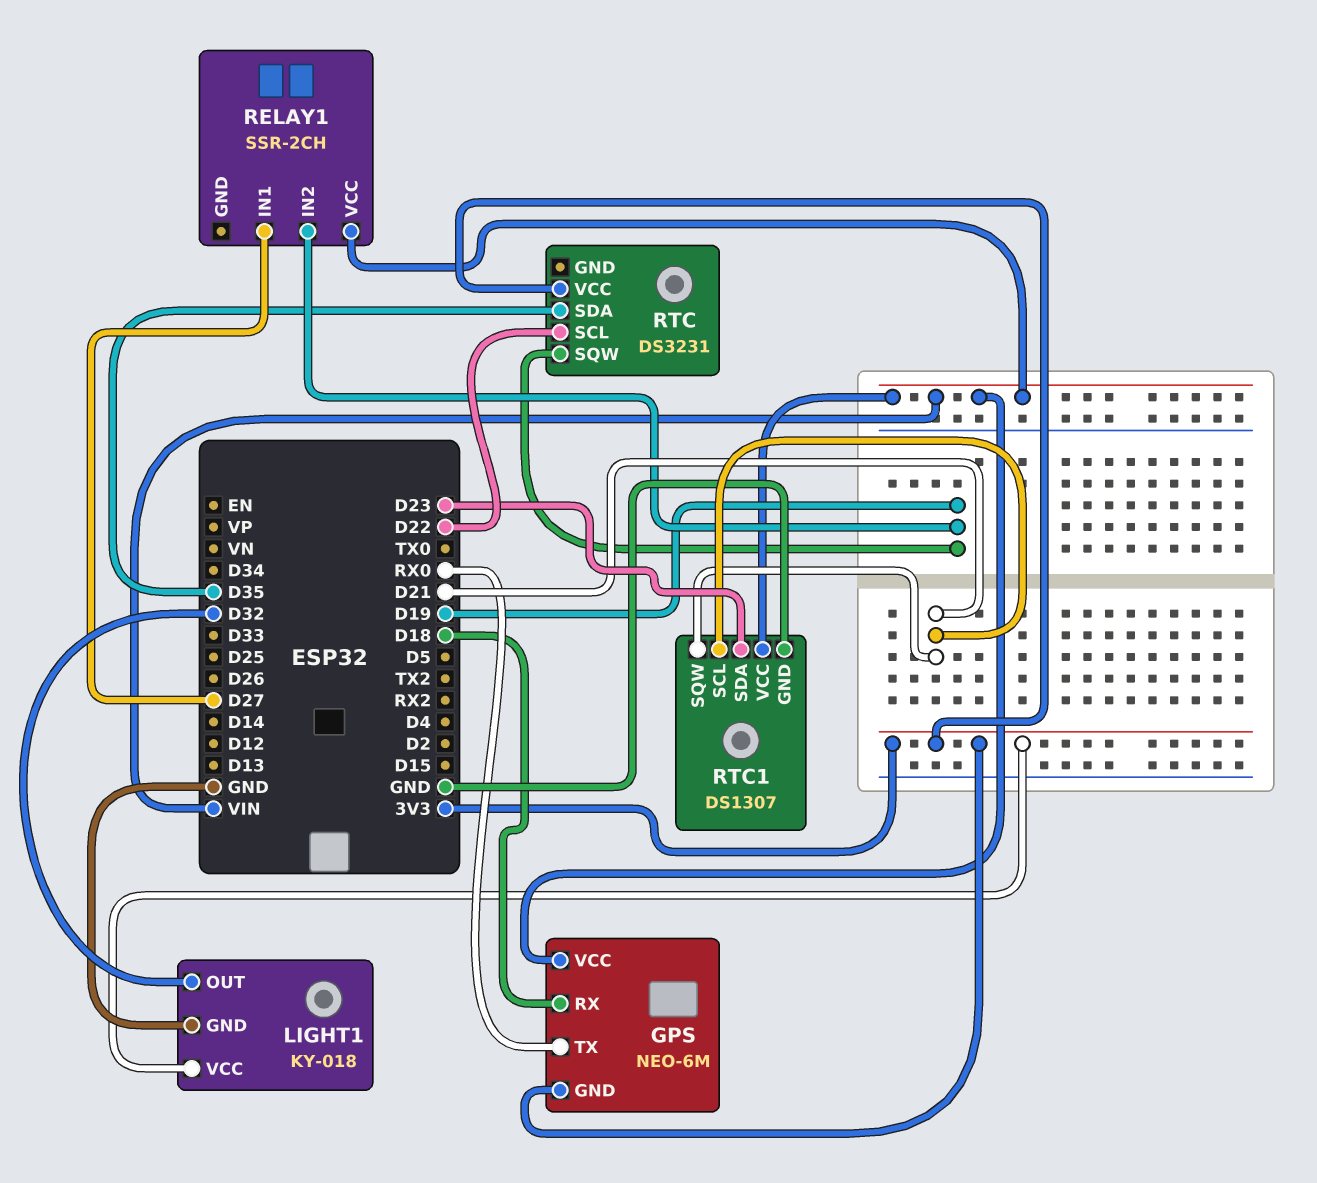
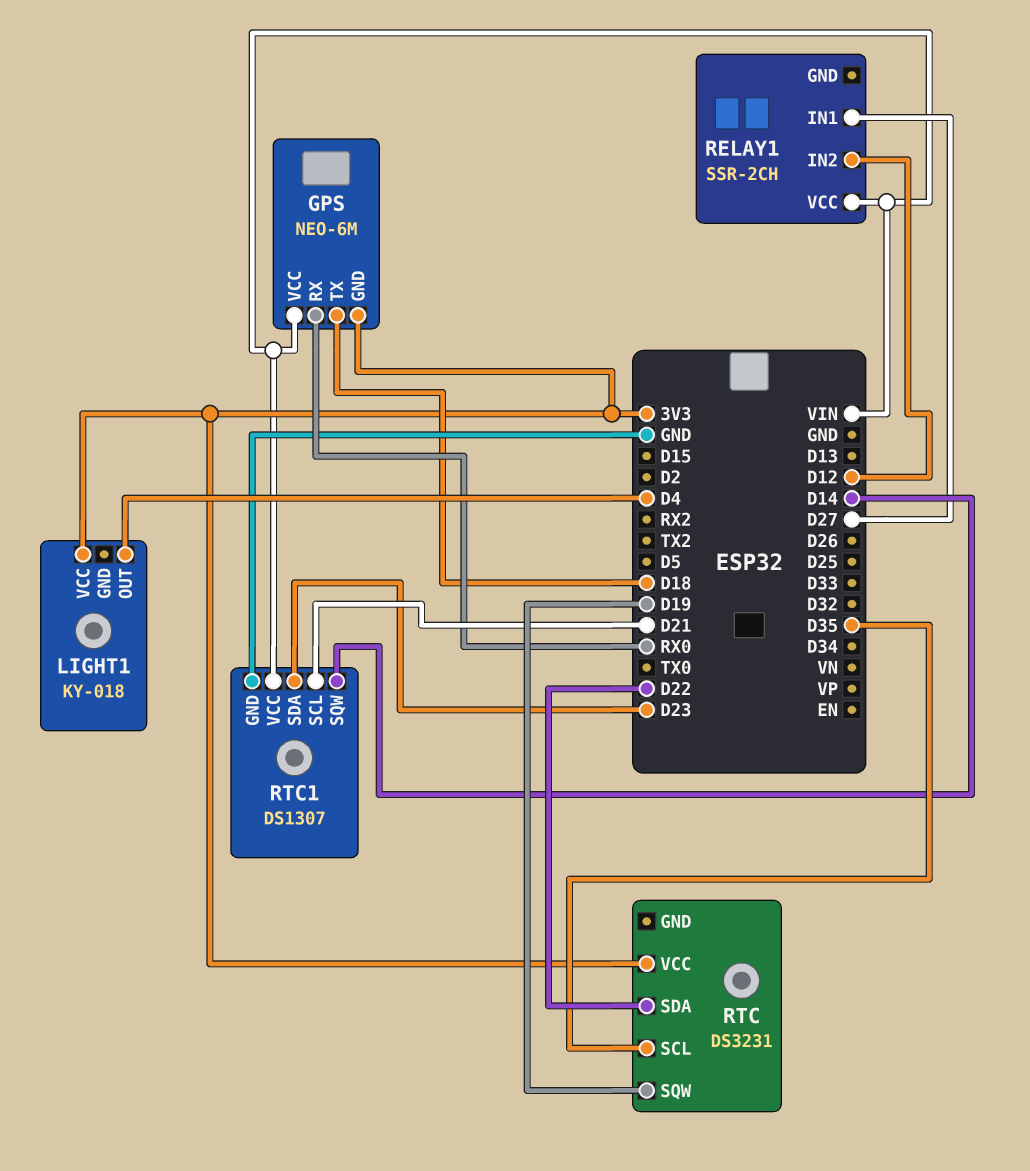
GPS pin RX: D18 -> RX0
GPS pin TX: RX0 -> D18
LIGHT1 pin GND: GND -> none
LIGHT1 pin OUT: D32 -> D4
RELAY1 pin IN2: D19 -> D12
RTC pin SCL: D22 -> D35
RTC pin SDA: D35 -> D22
RTC1 pin SQW: D21 -> D14

